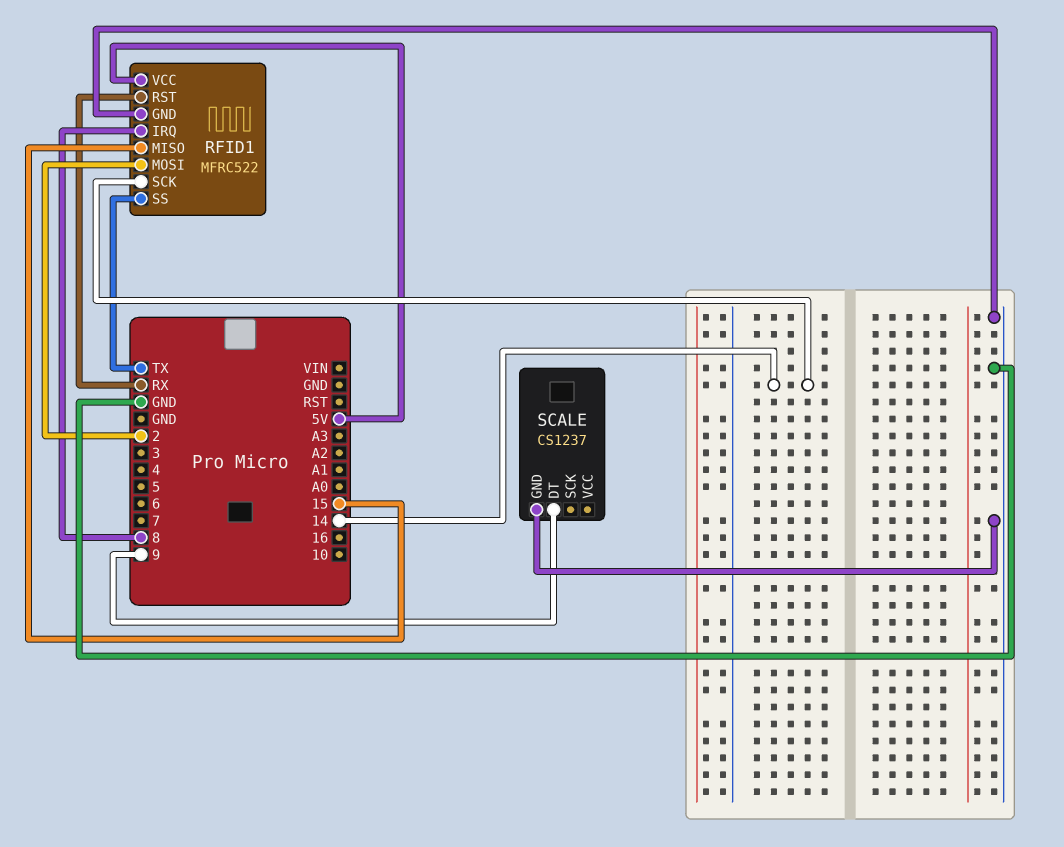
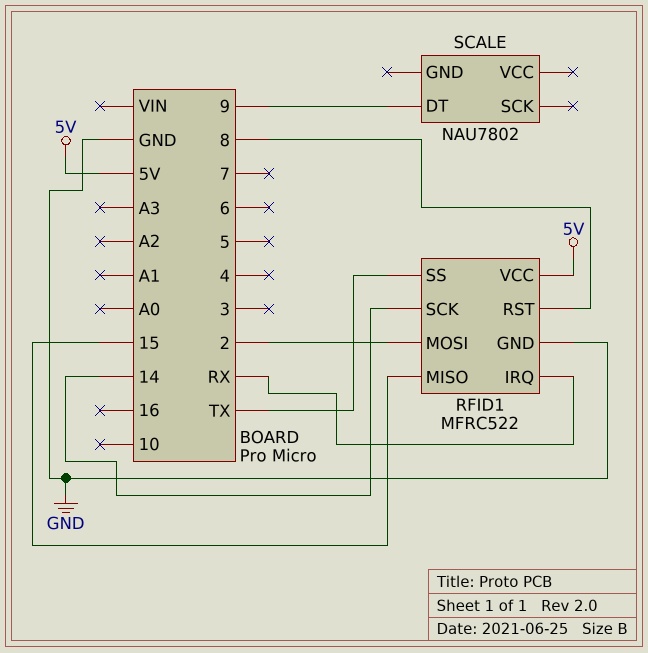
RFID1 pin IRQ: 8 -> RX
RFID1 pin RST: RX -> 8
SCALE: CS1237 -> NAU7802
SCALE pin GND: GND -> none

